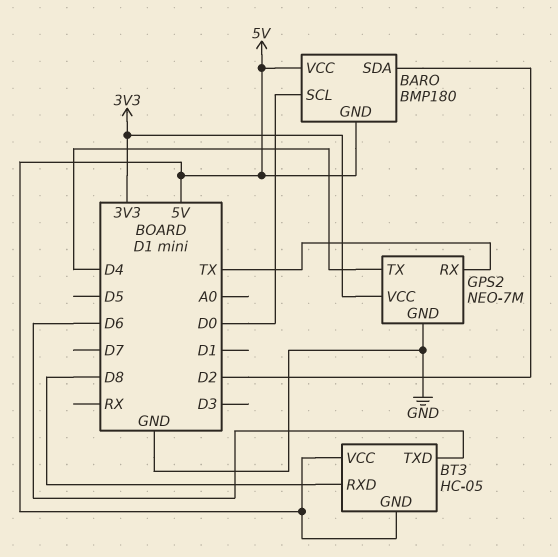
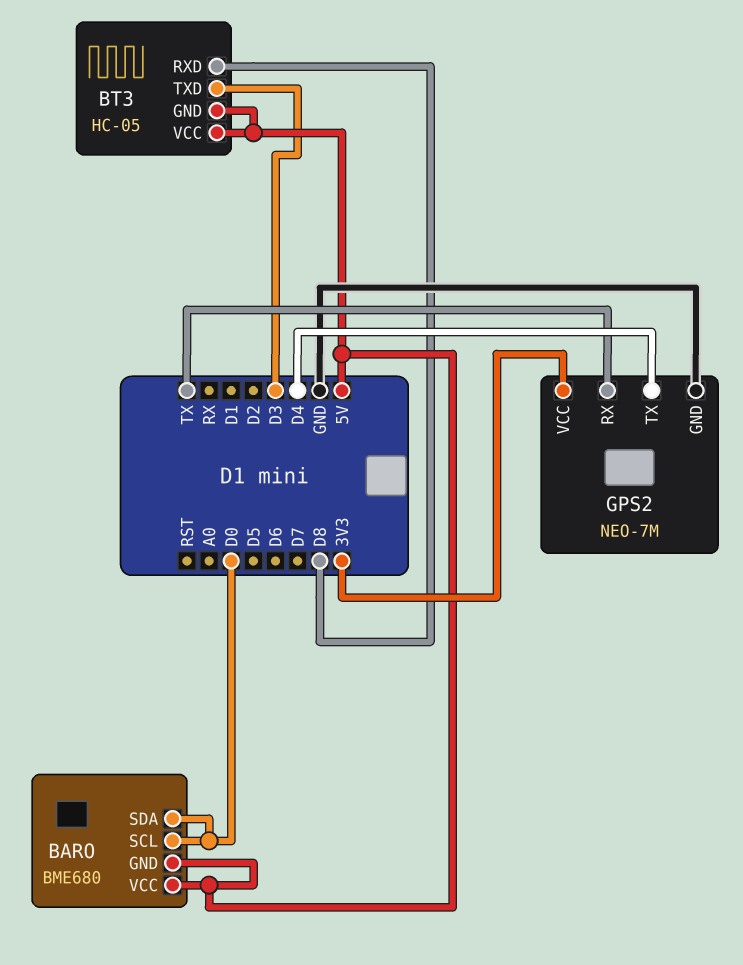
BARO: BMP180 -> BME680
BARO pin SDA: D2 -> D0
BT3 pin TXD: D6 -> D3

